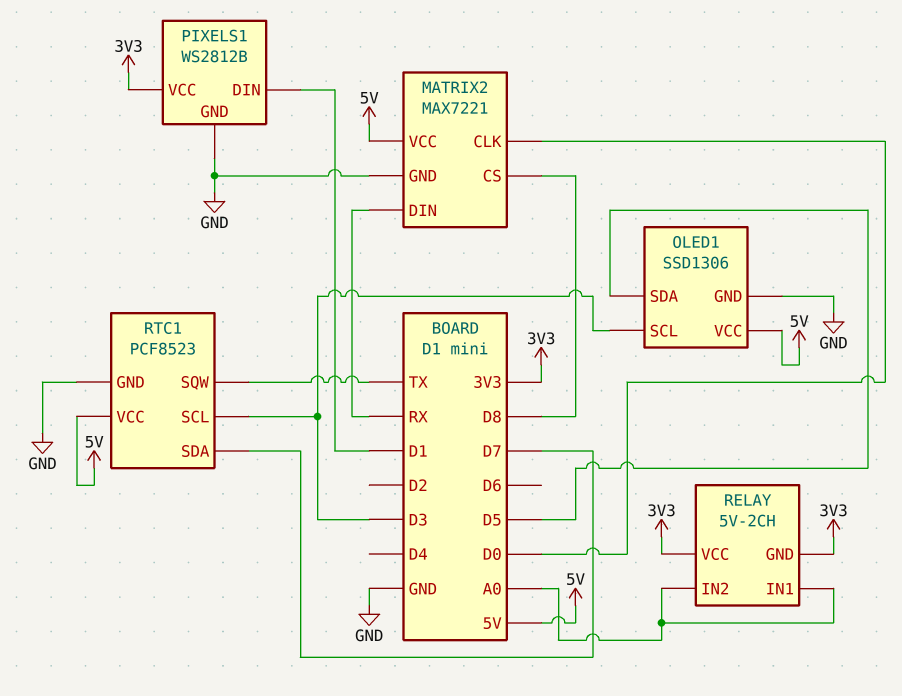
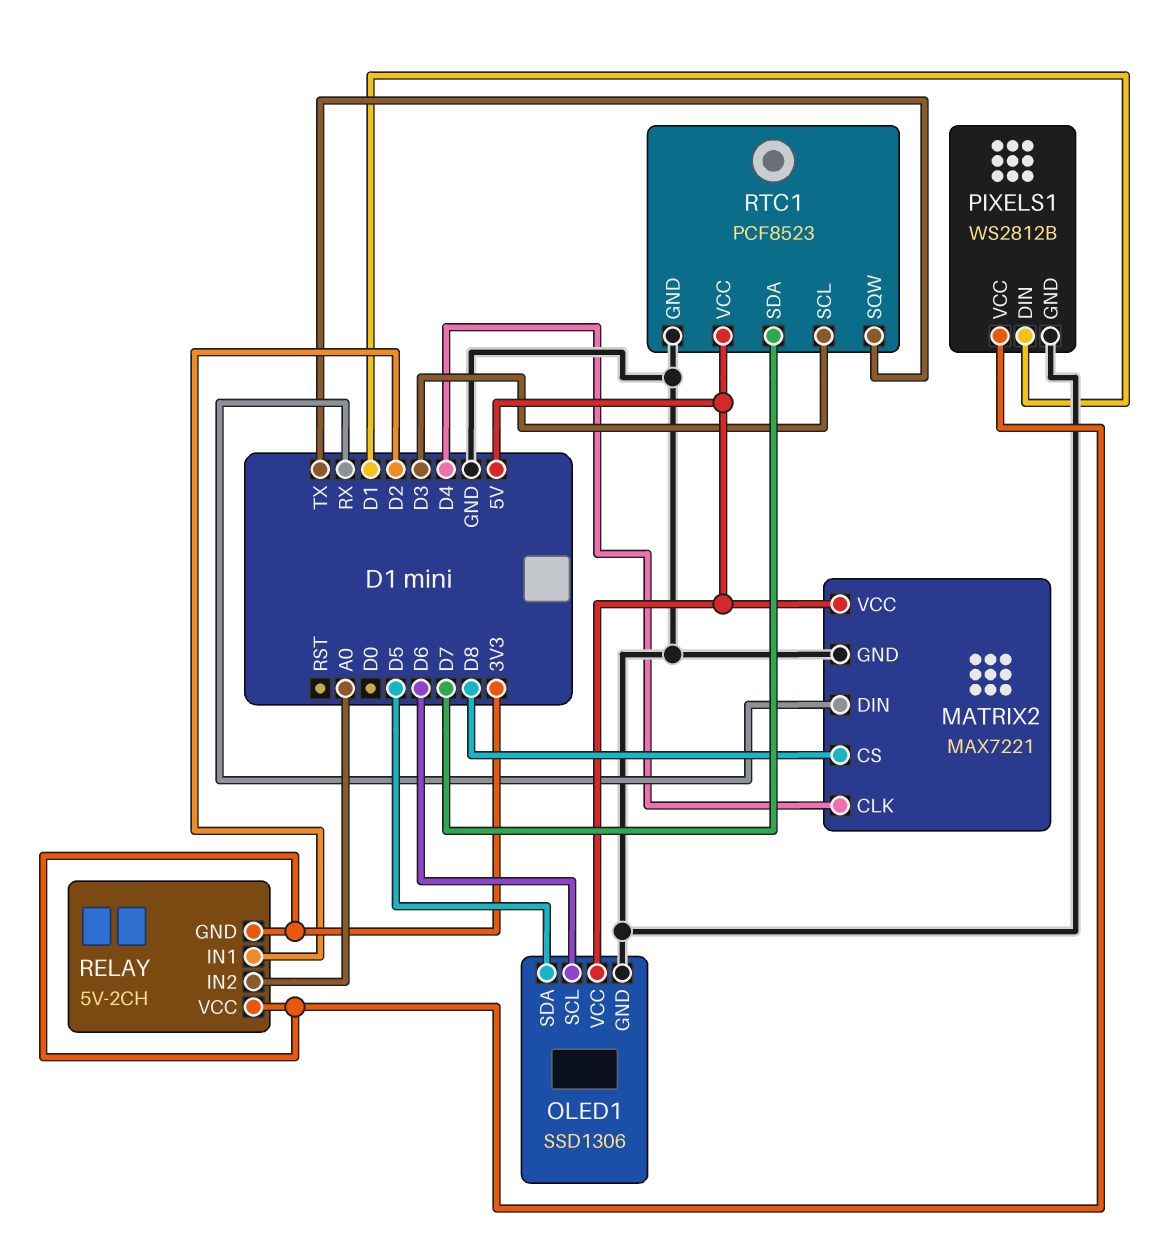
MATRIX2 pin CLK: D0 -> D4
OLED1 pin SCL: D3 -> D6
RELAY pin IN1: A0 -> D2

